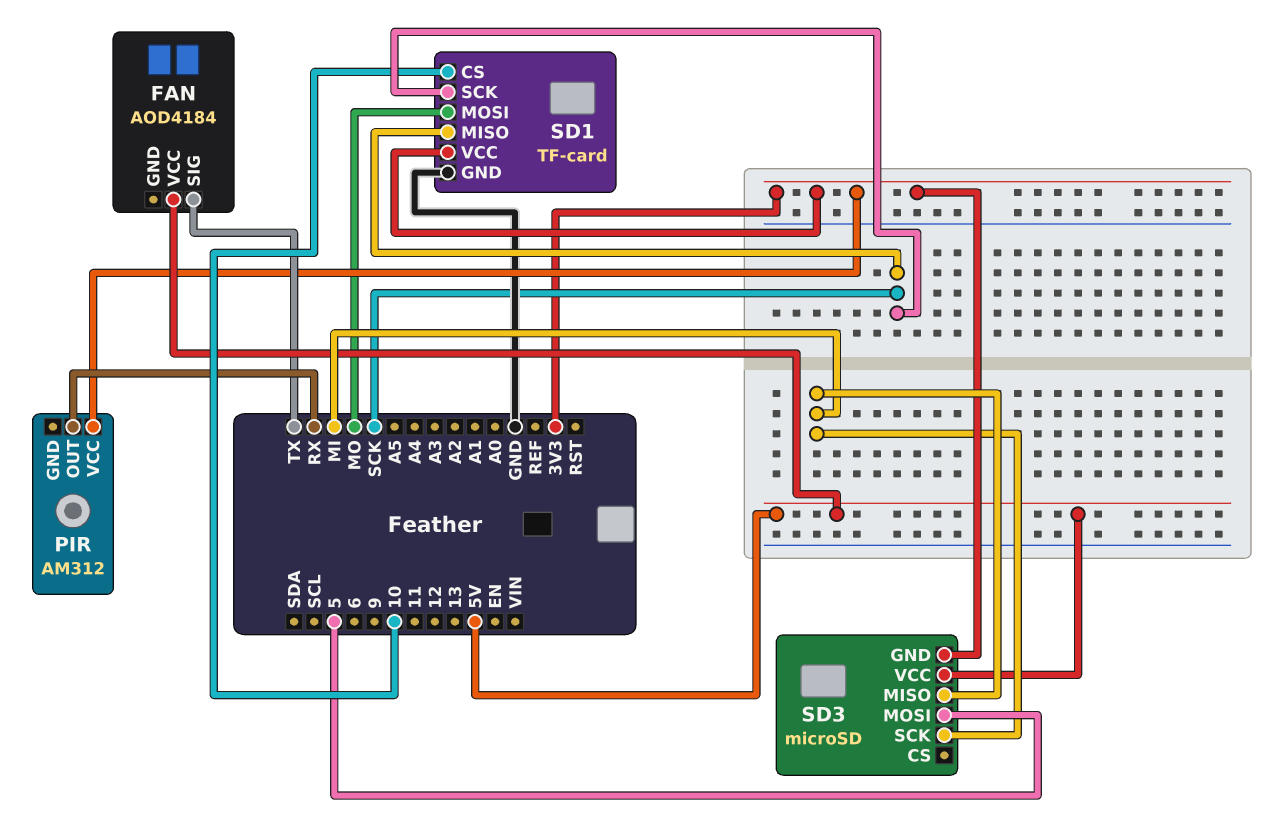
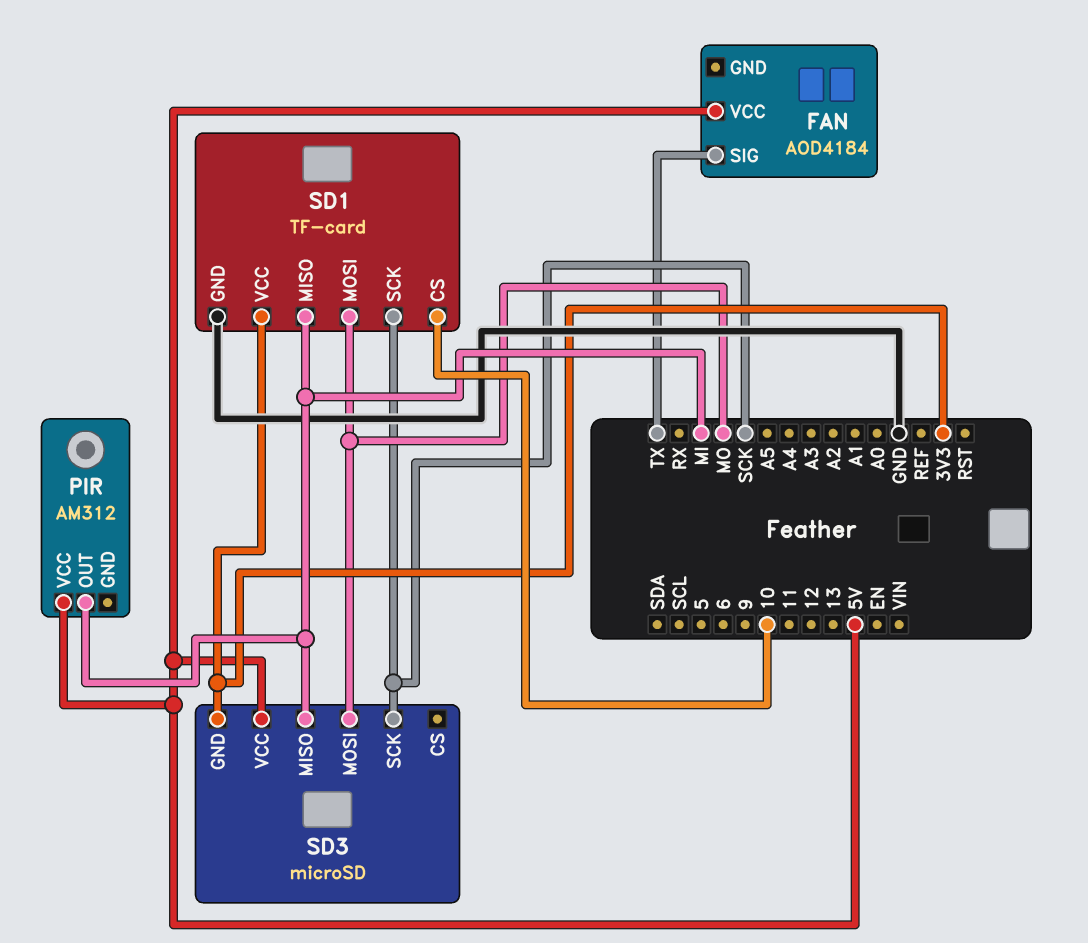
PIR pin OUT: RX -> MI
PIR pin VCC: 3V3 -> 5V
SD1 pin MISO: SCK -> MI
SD3 pin MOSI: 5 -> MO
SD3 pin SCK: MI -> SCK

